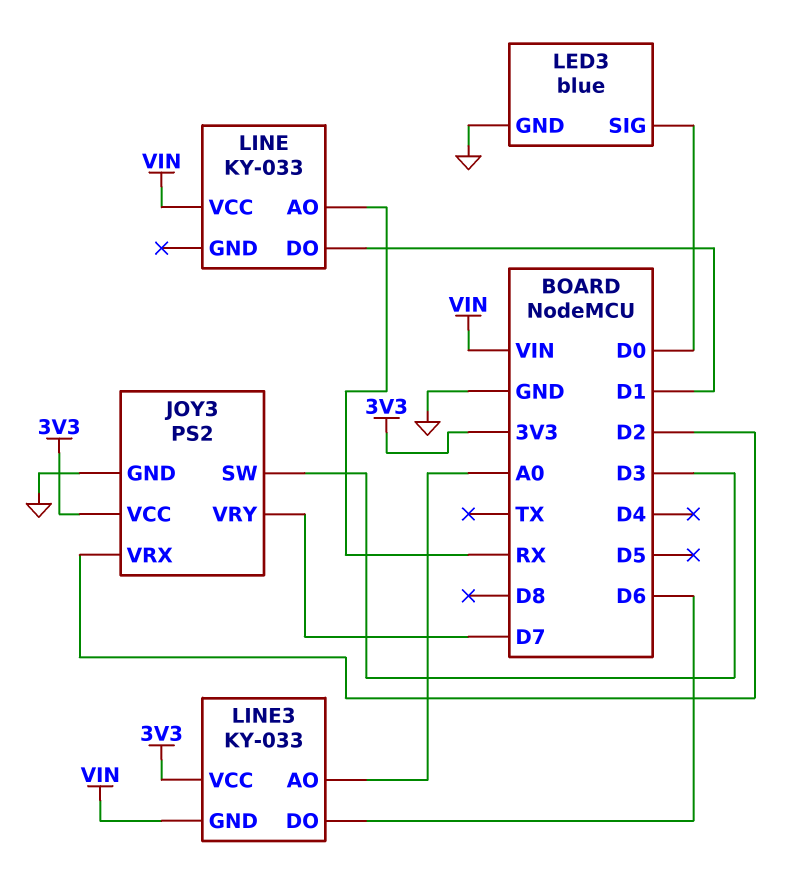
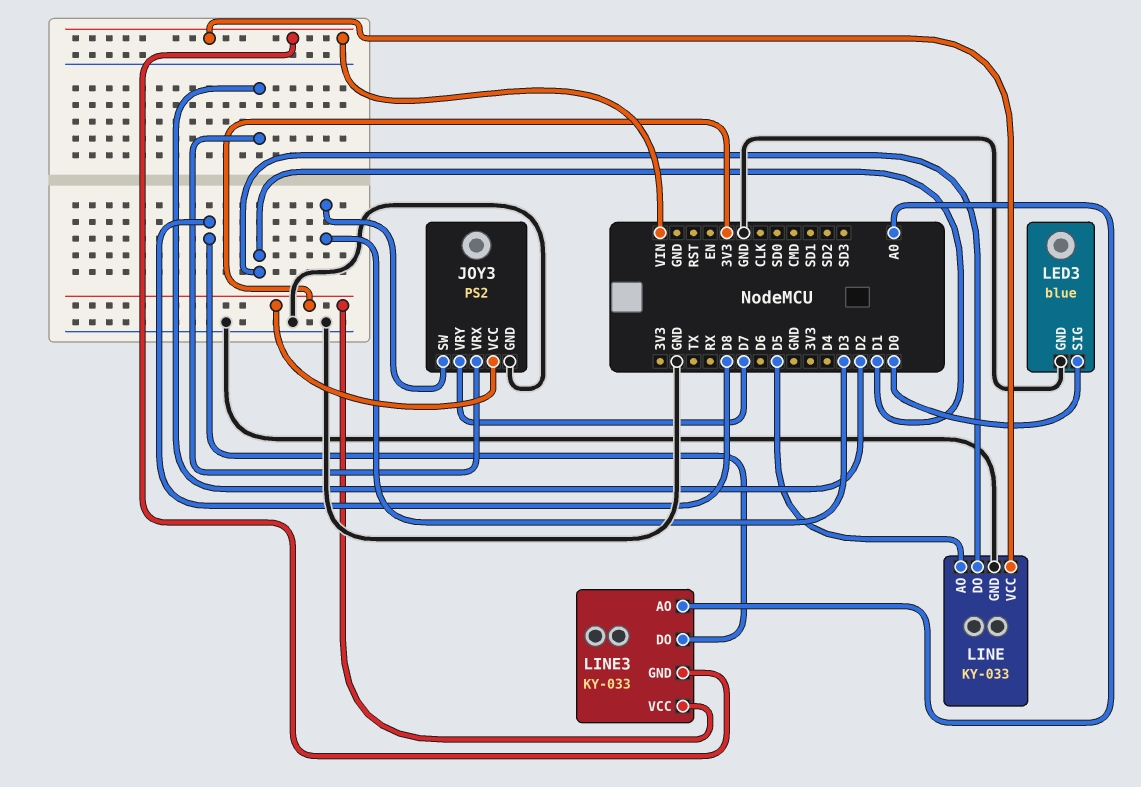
LINE pin AO: RX -> D5
LINE pin GND: none -> GND
LINE3 pin DO: D6 -> D8

